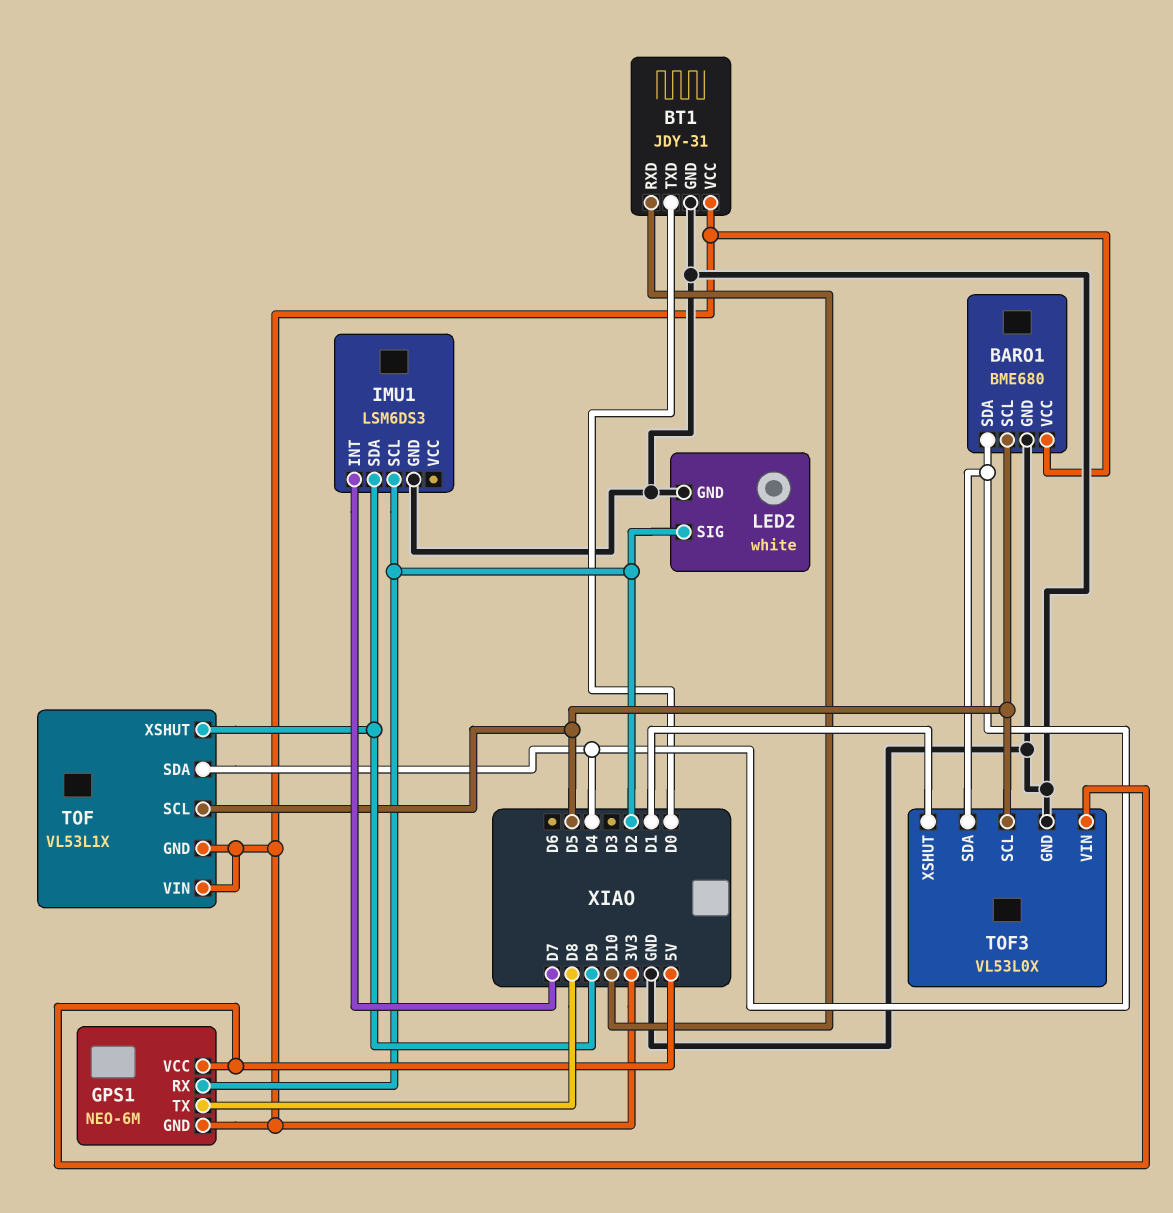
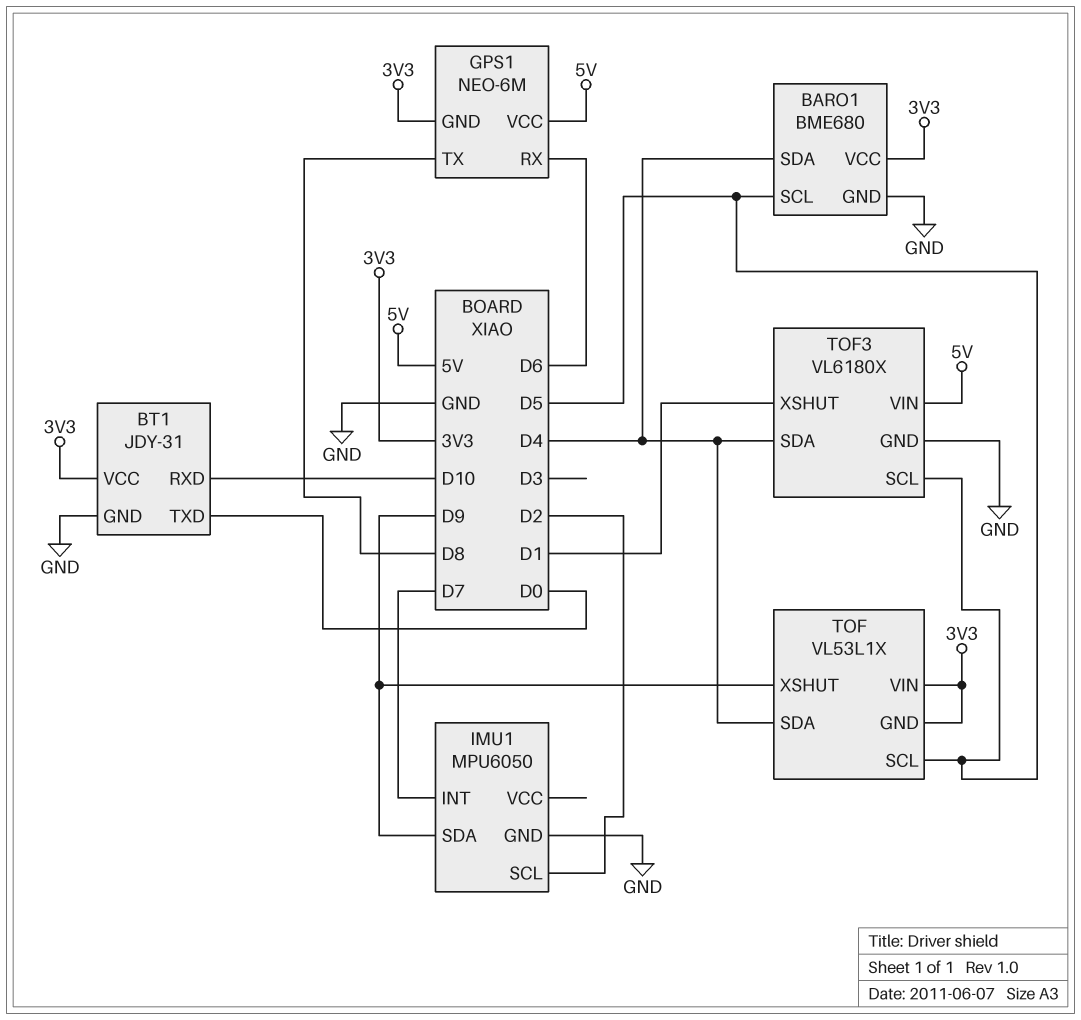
GPS1 pin RX: D2 -> D6
IMU1: LSM6DS3 -> MPU6050
LED2: white -> none
LED2 pin GND: GND -> none
LED2 pin SIG: D2 -> none
TOF3: VL53L0X -> VL6180X

